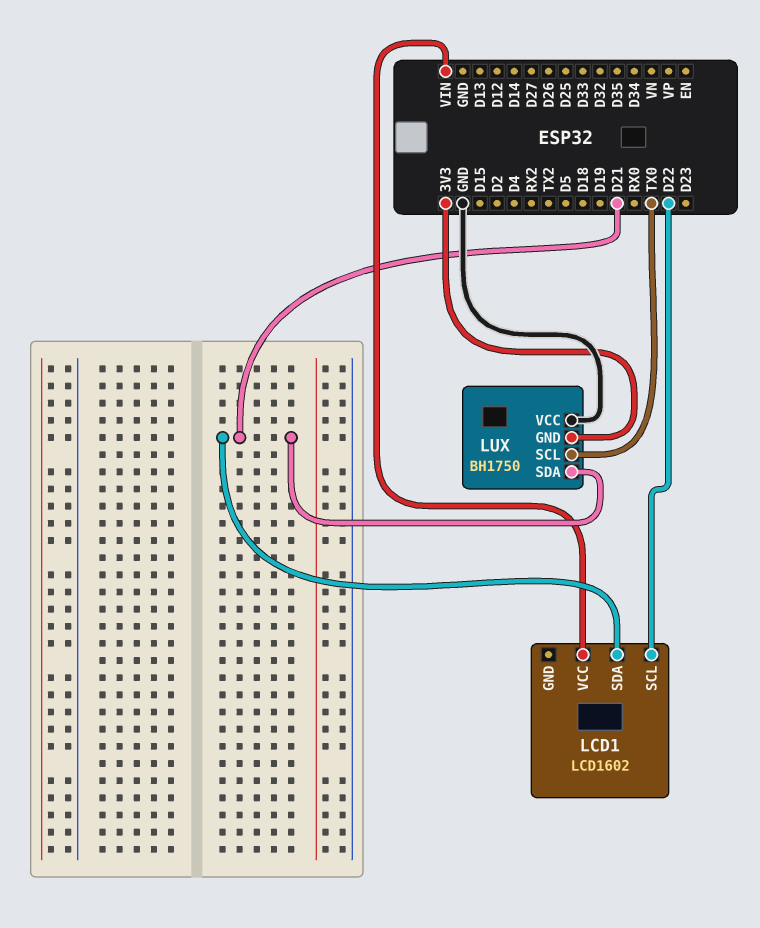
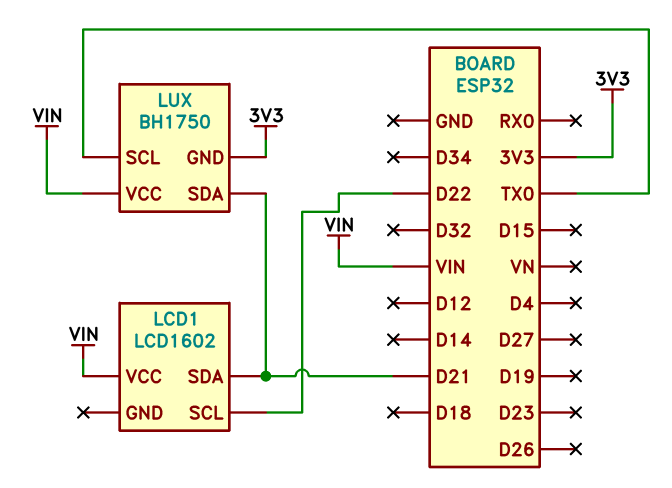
LUX pin VCC: GND -> VIN

